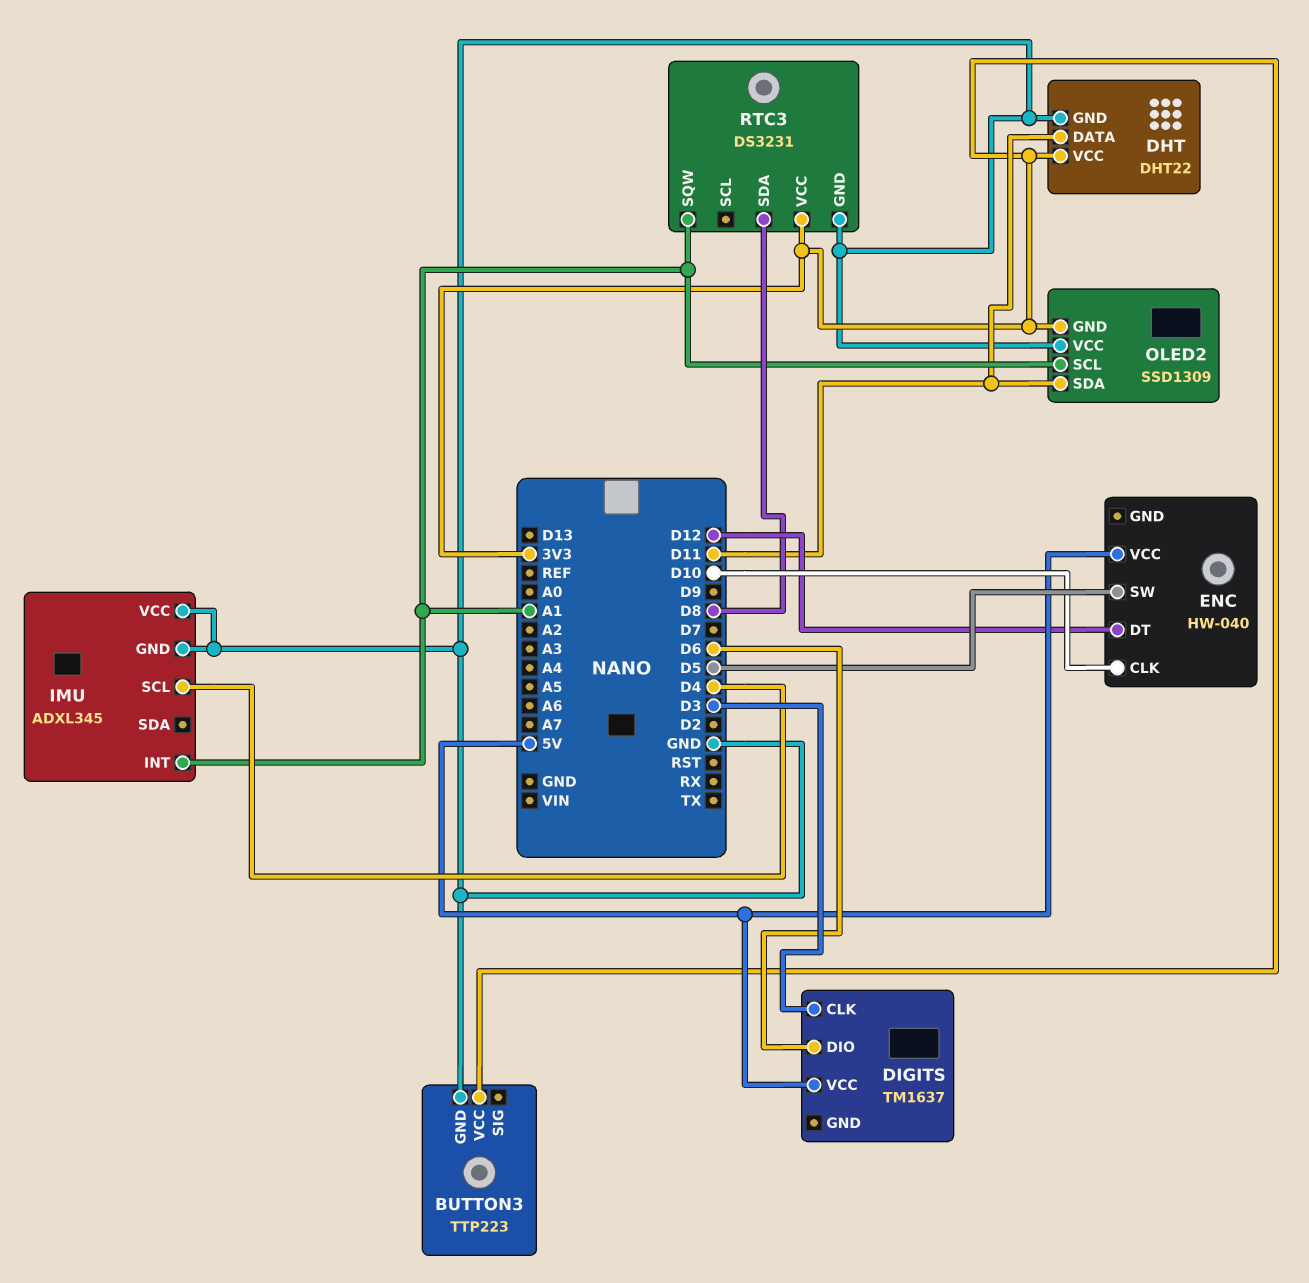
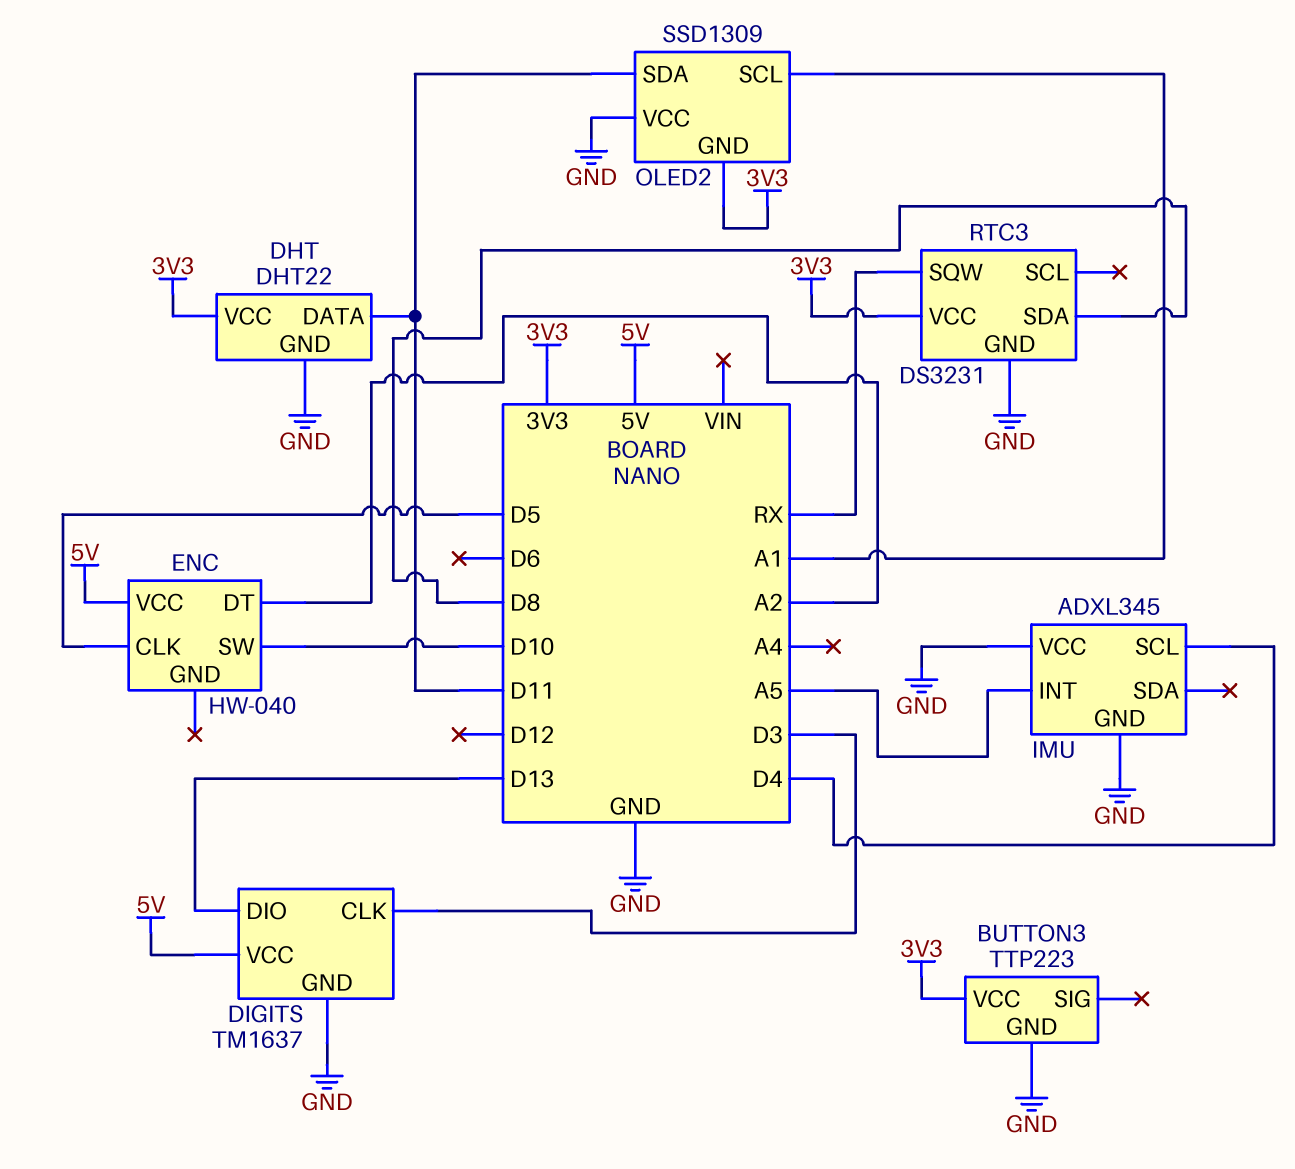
DIGITS pin DIO: D6 -> D13
DIGITS pin GND: none -> GND
ENC pin CLK: D10 -> D5
ENC pin DT: D12 -> A2
ENC pin SW: D5 -> D10
IMU pin INT: A1 -> A5
RTC3 pin SQW: A1 -> RX

